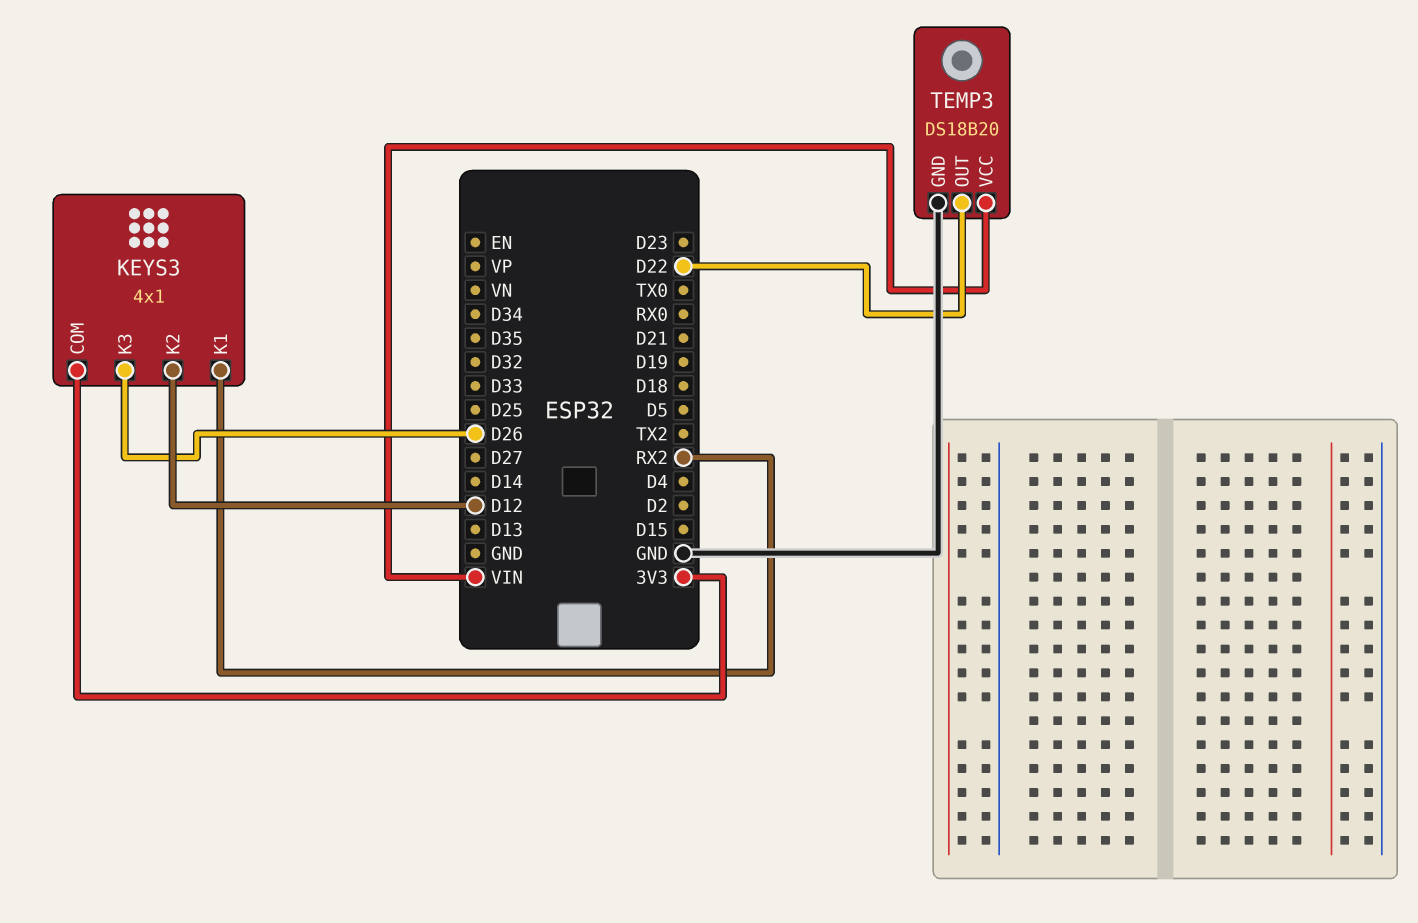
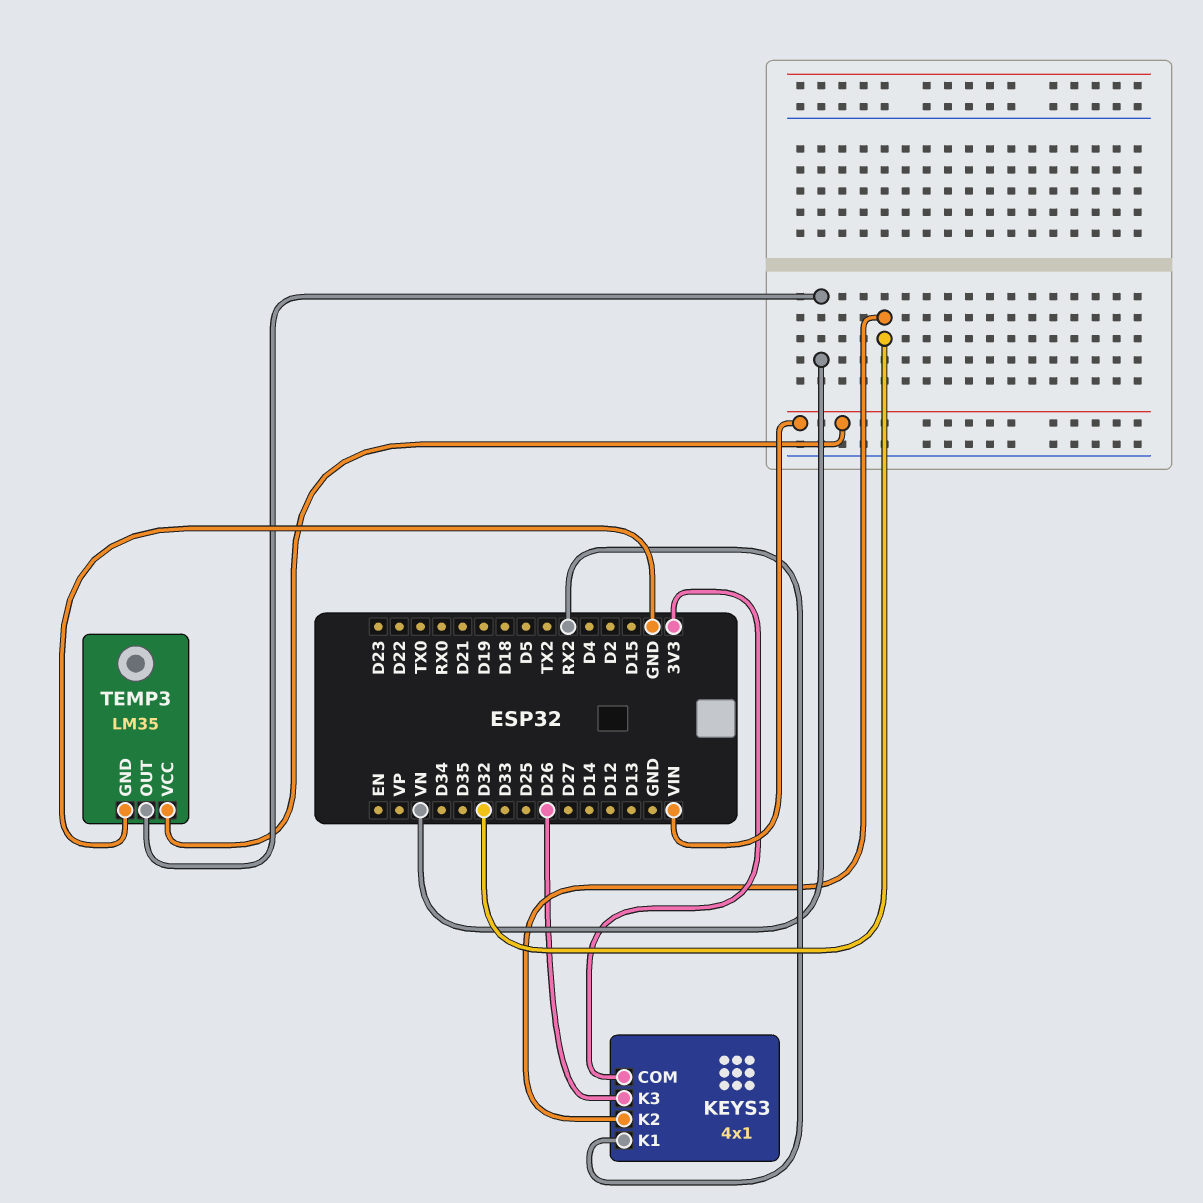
KEYS3 pin K2: D12 -> D32
TEMP3: DS18B20 -> LM35
TEMP3 pin OUT: D22 -> VN

